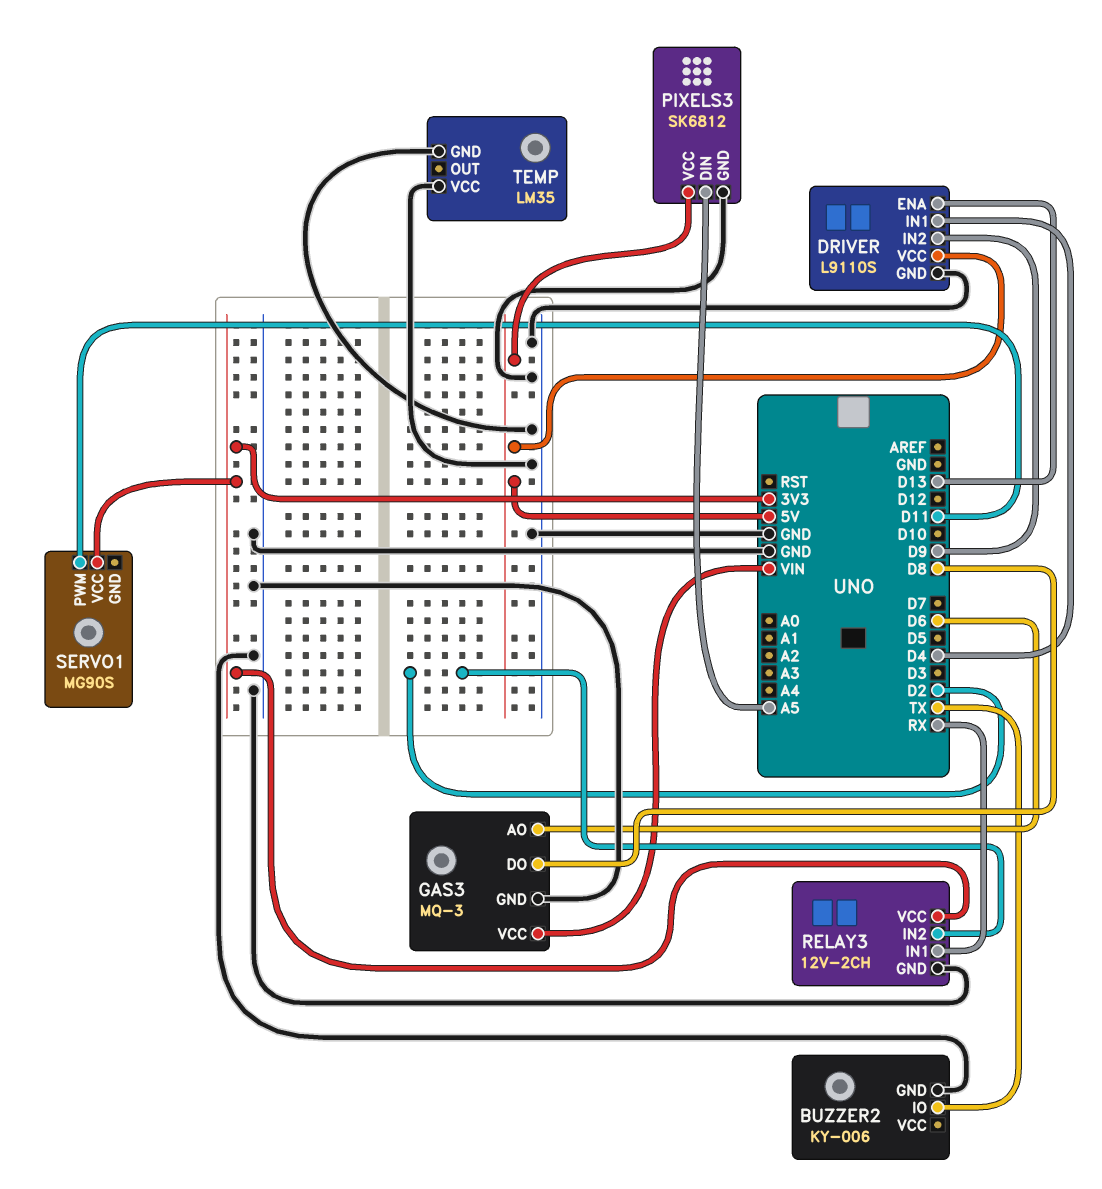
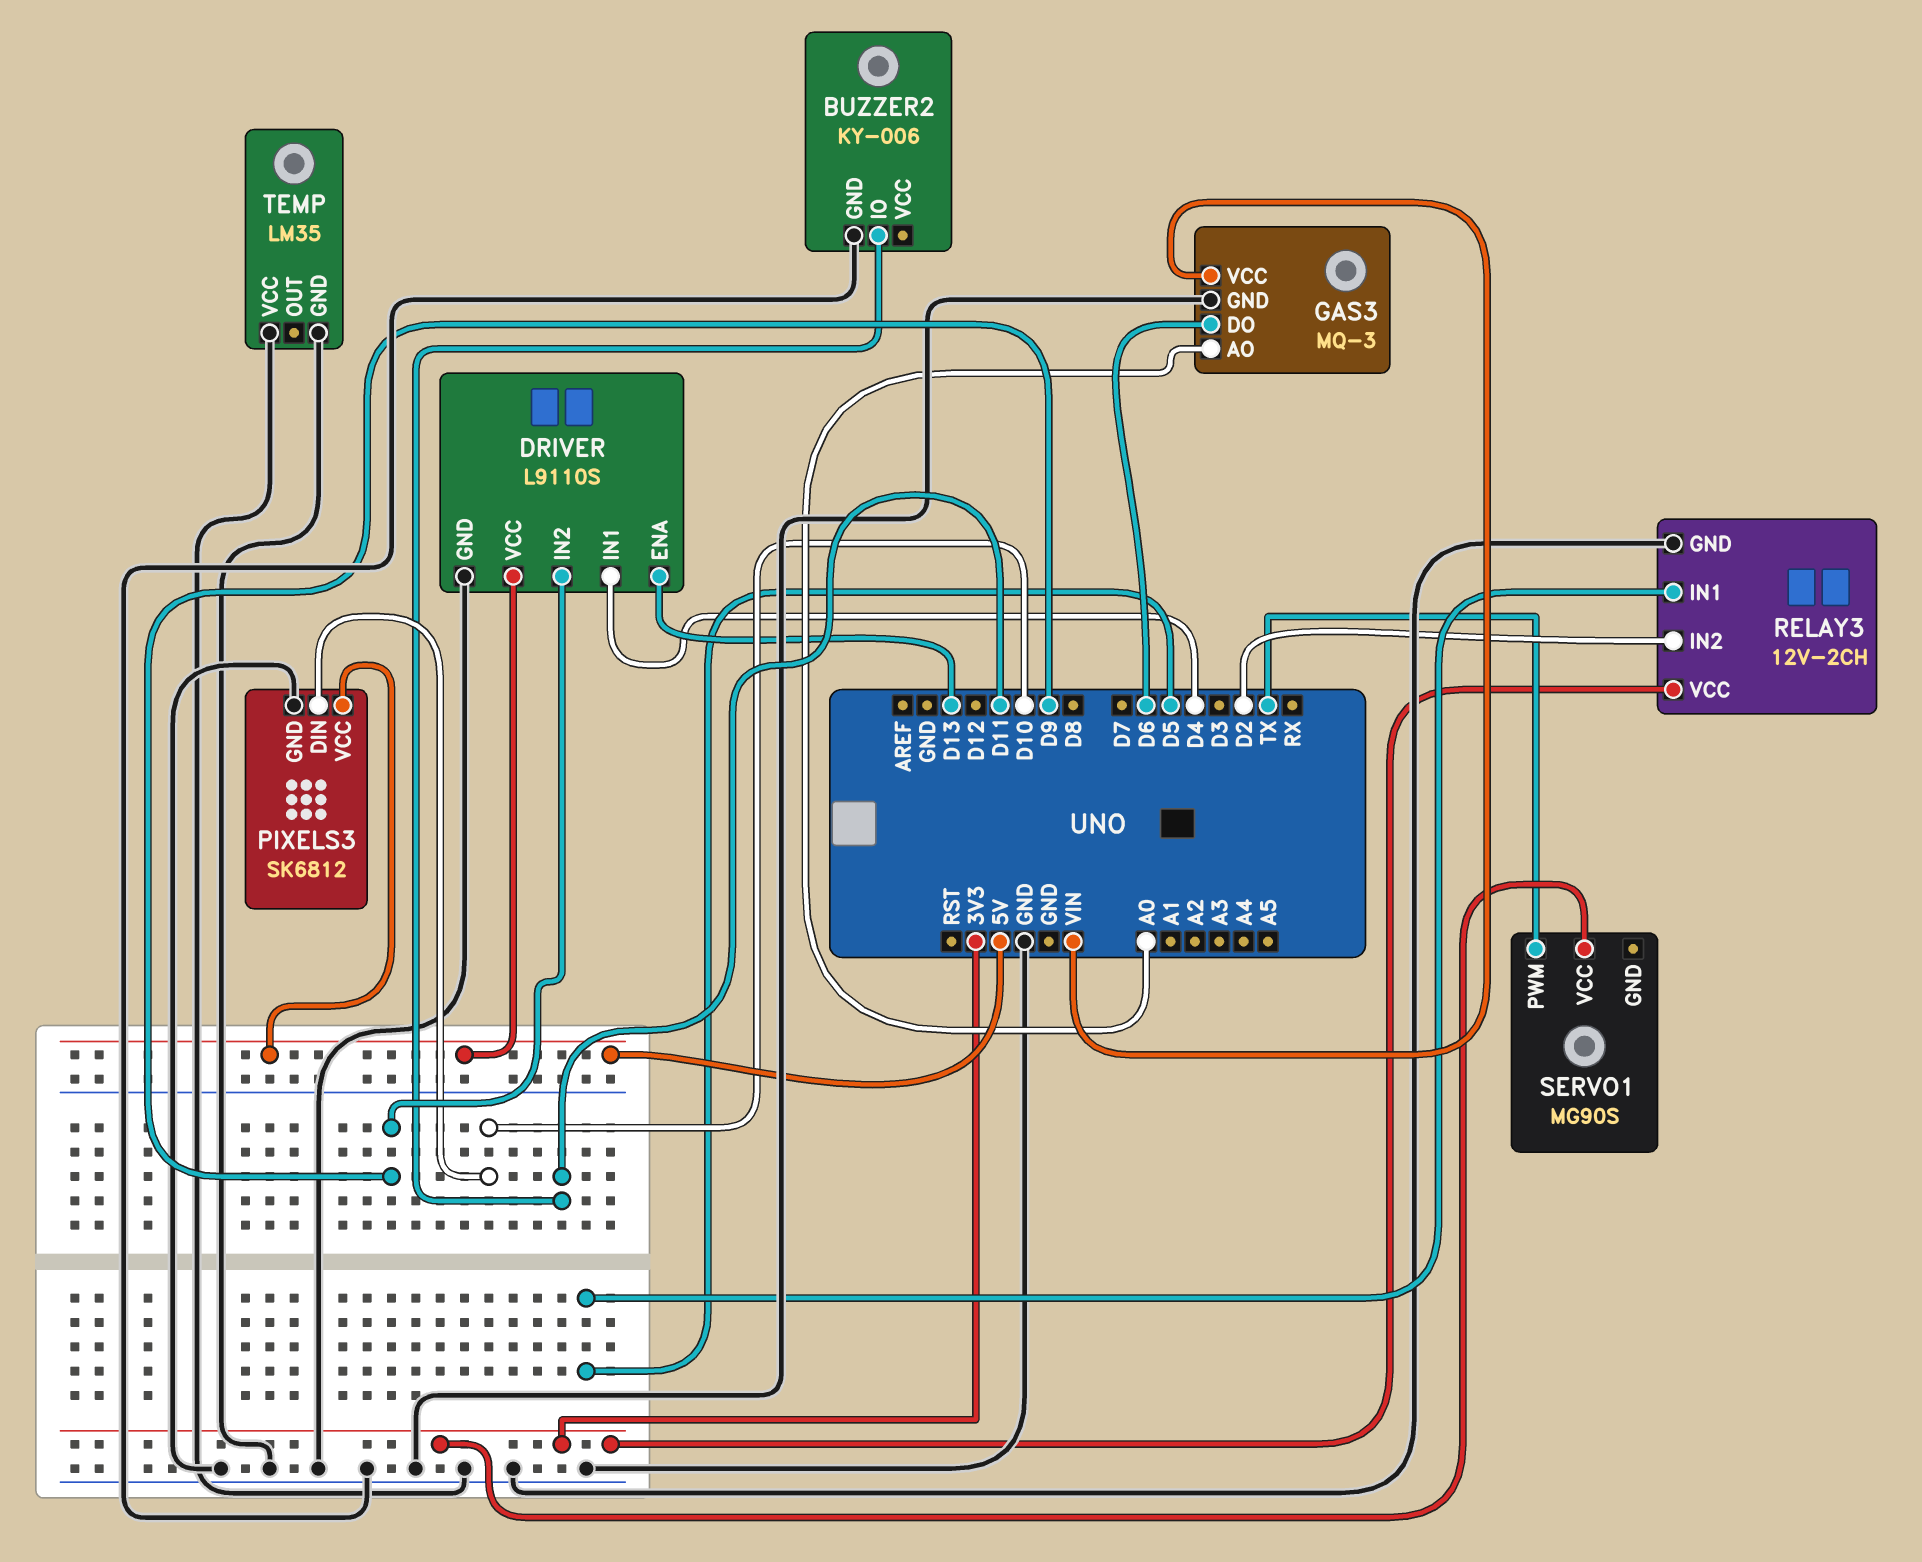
BUZZER2 pin IO: TX -> D11
GAS3 pin AO: D6 -> A0
GAS3 pin DO: D8 -> D6
PIXELS3 pin DIN: A5 -> D10
RELAY3 pin IN1: RX -> D5
SERVO1 pin PWM: D11 -> TX

